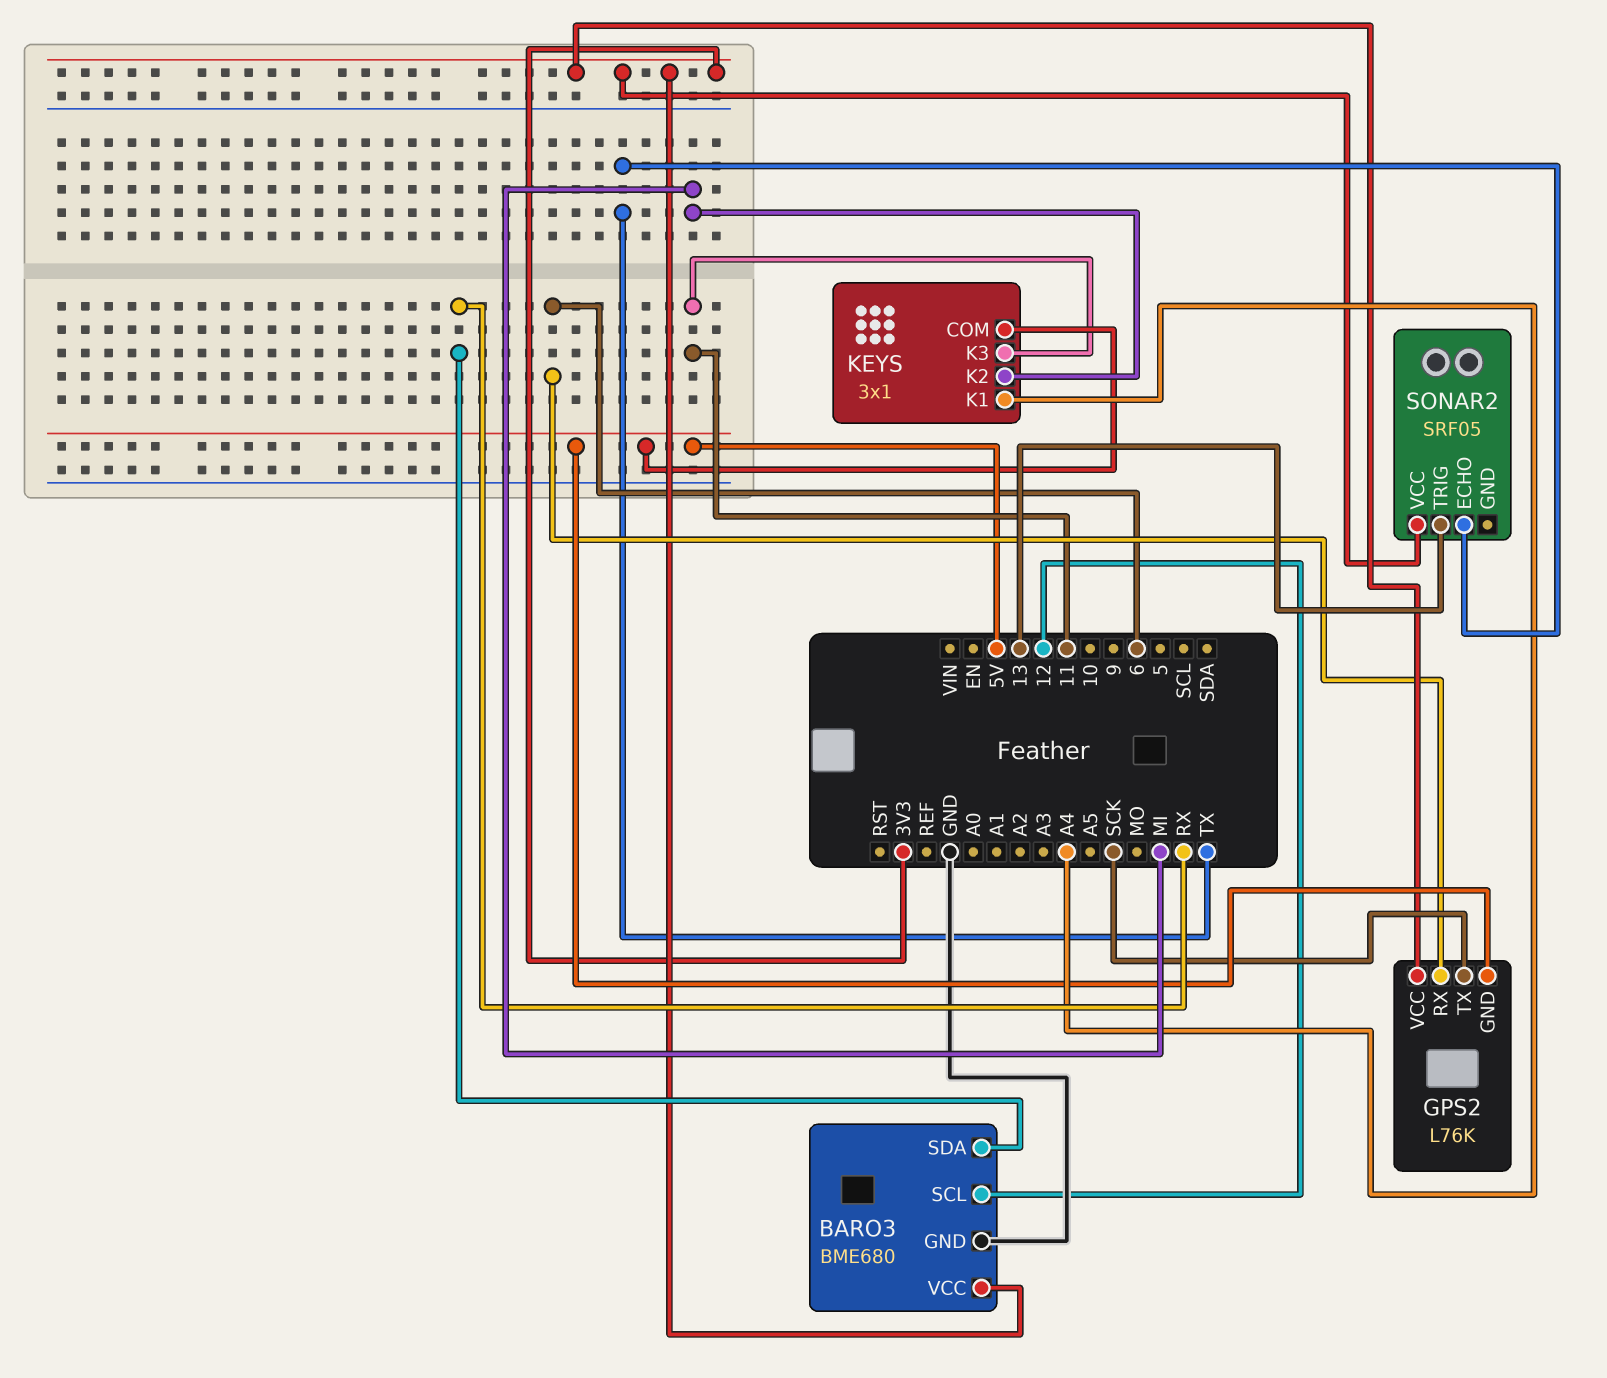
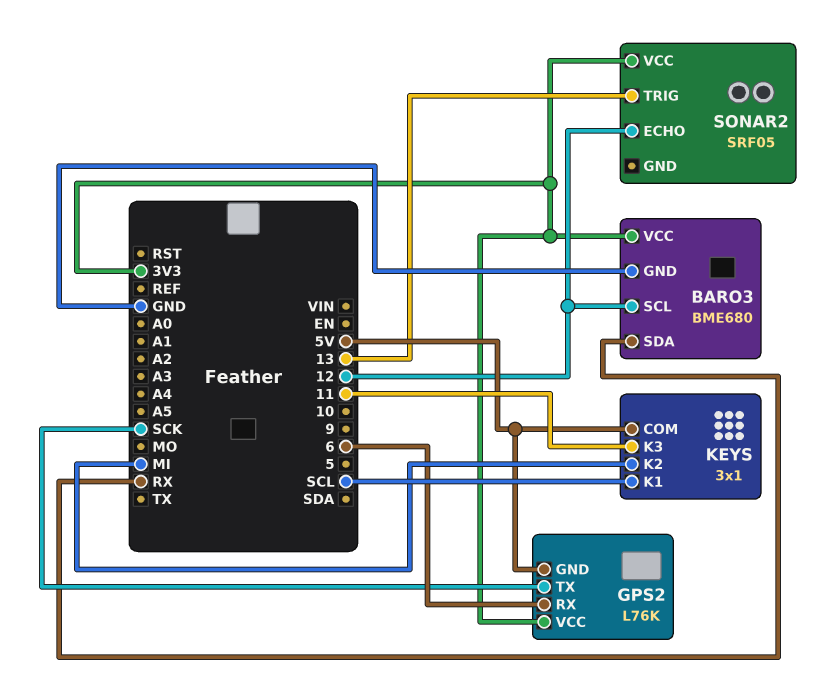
KEYS pin K1: A4 -> SCL
SONAR2 pin ECHO: TX -> 12

